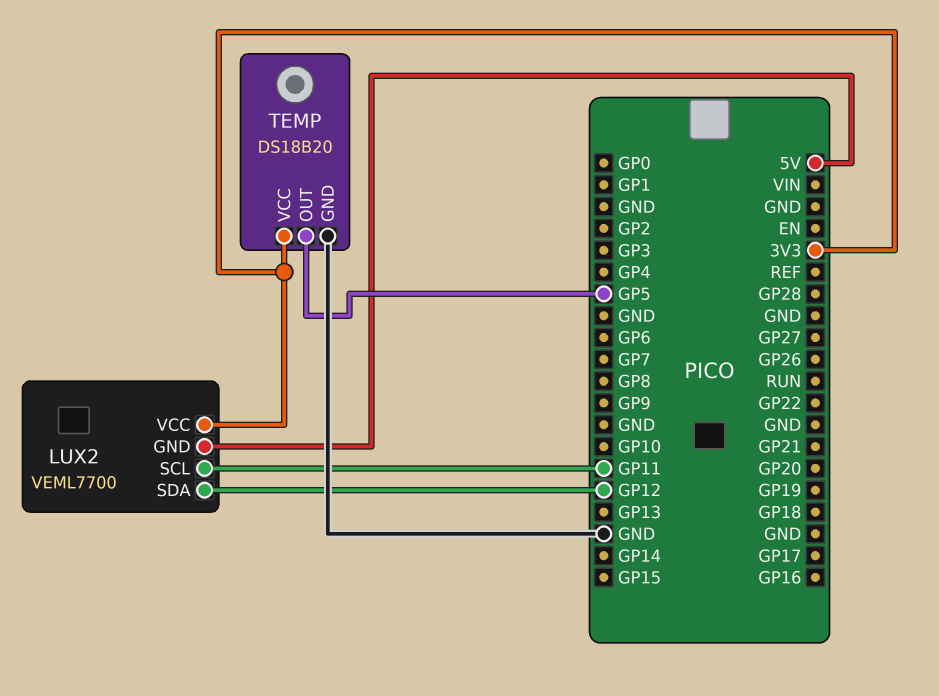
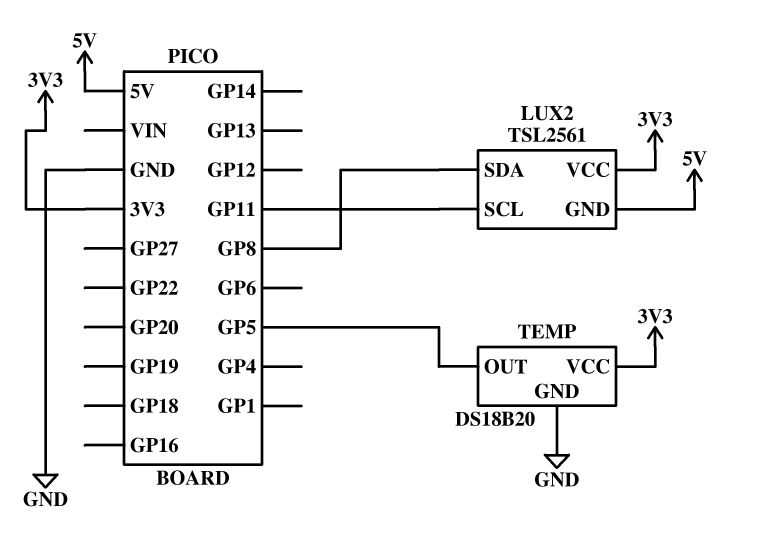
LUX2: VEML7700 -> TSL2561
LUX2 pin SDA: GP12 -> GP8

